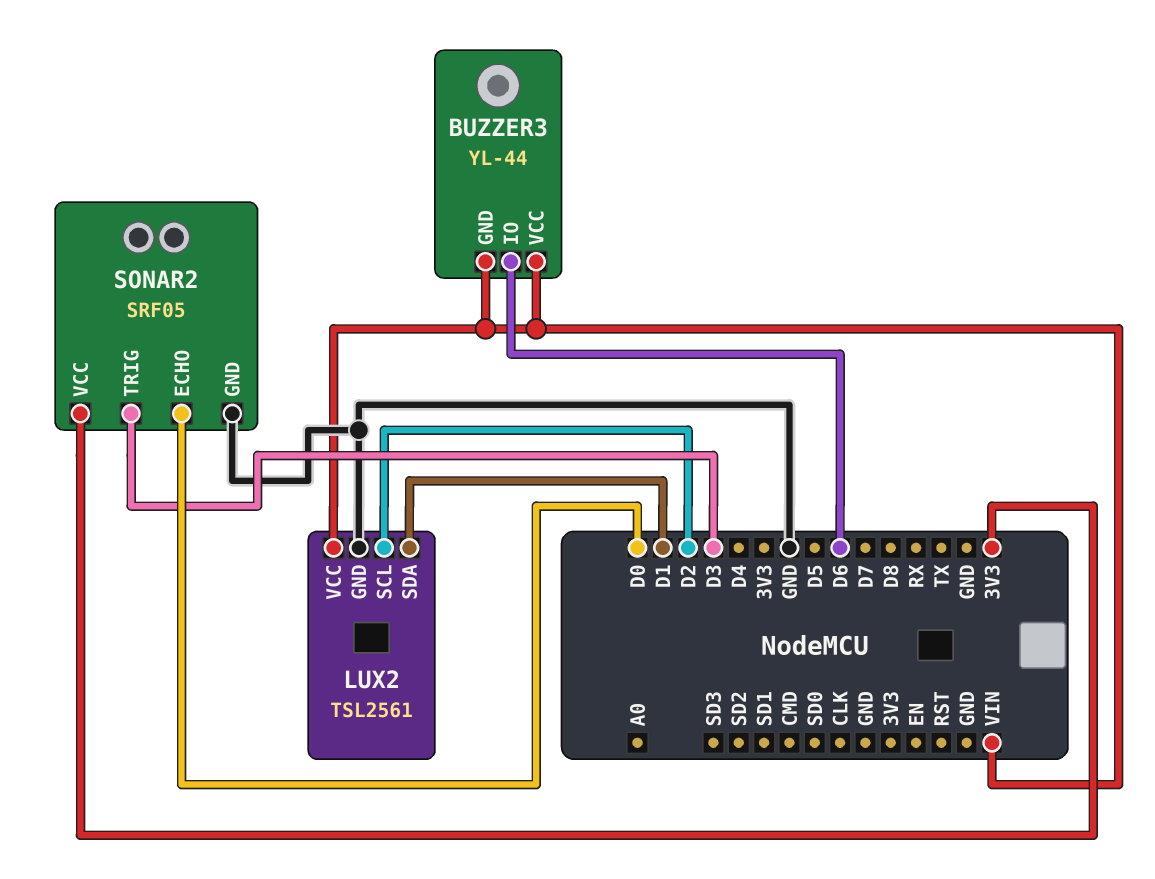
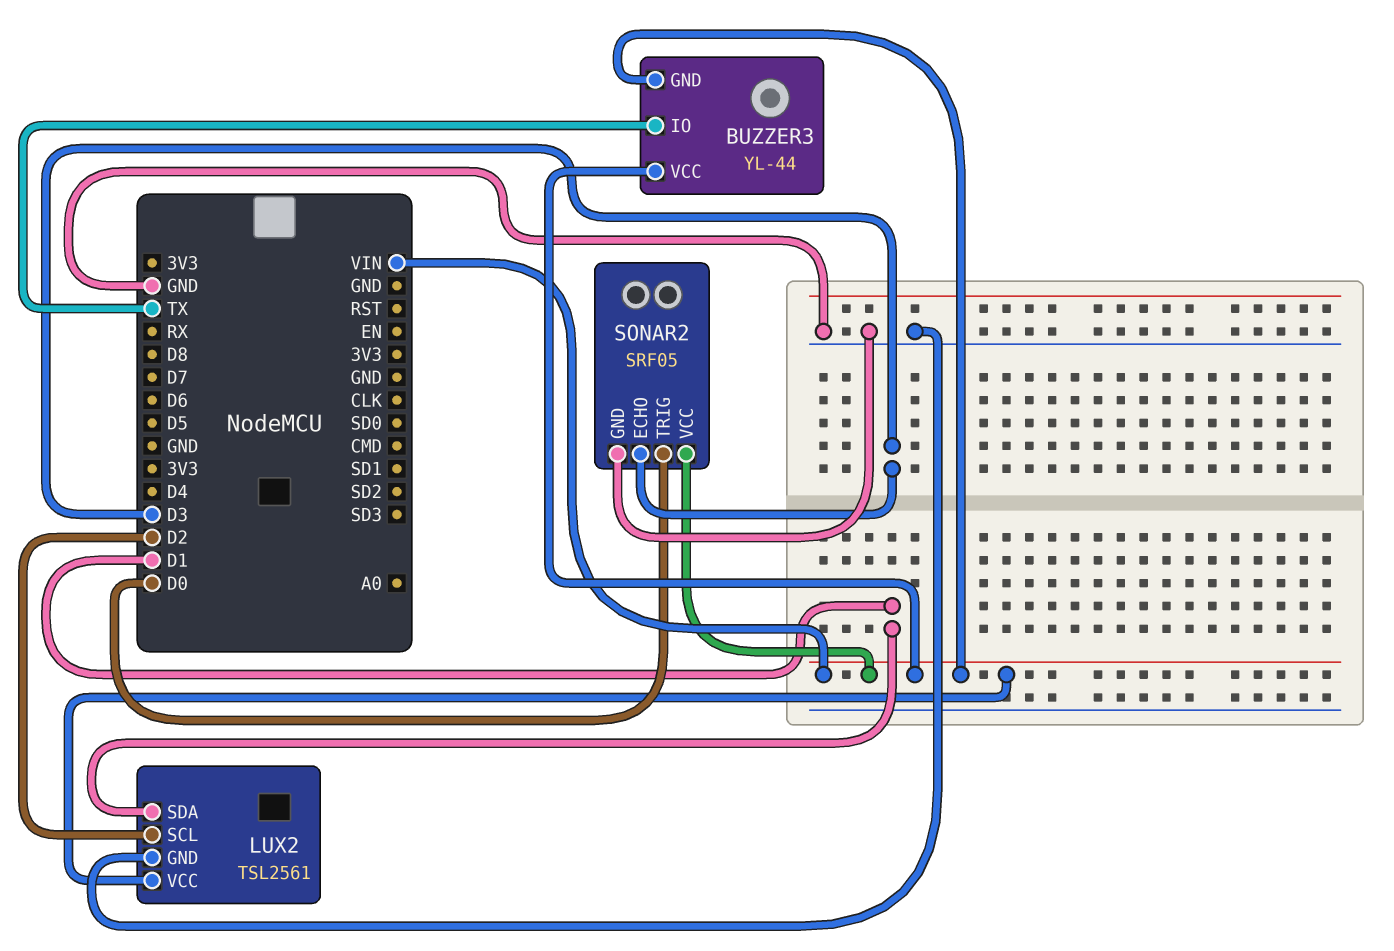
BUZZER3 pin IO: D6 -> TX
SONAR2 pin ECHO: D0 -> D3
SONAR2 pin TRIG: D3 -> D0
SONAR2 pin VCC: 3V3 -> VIN

